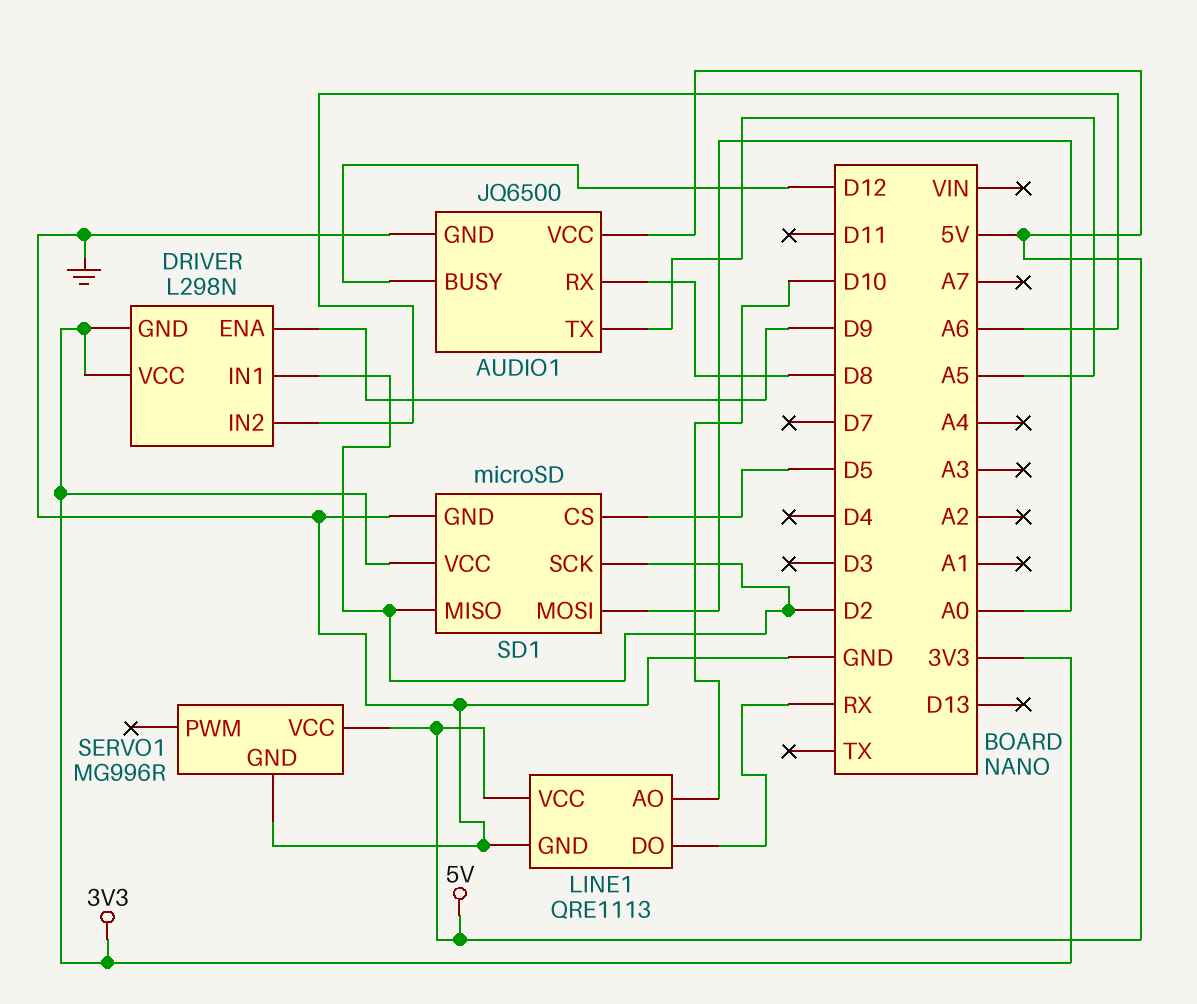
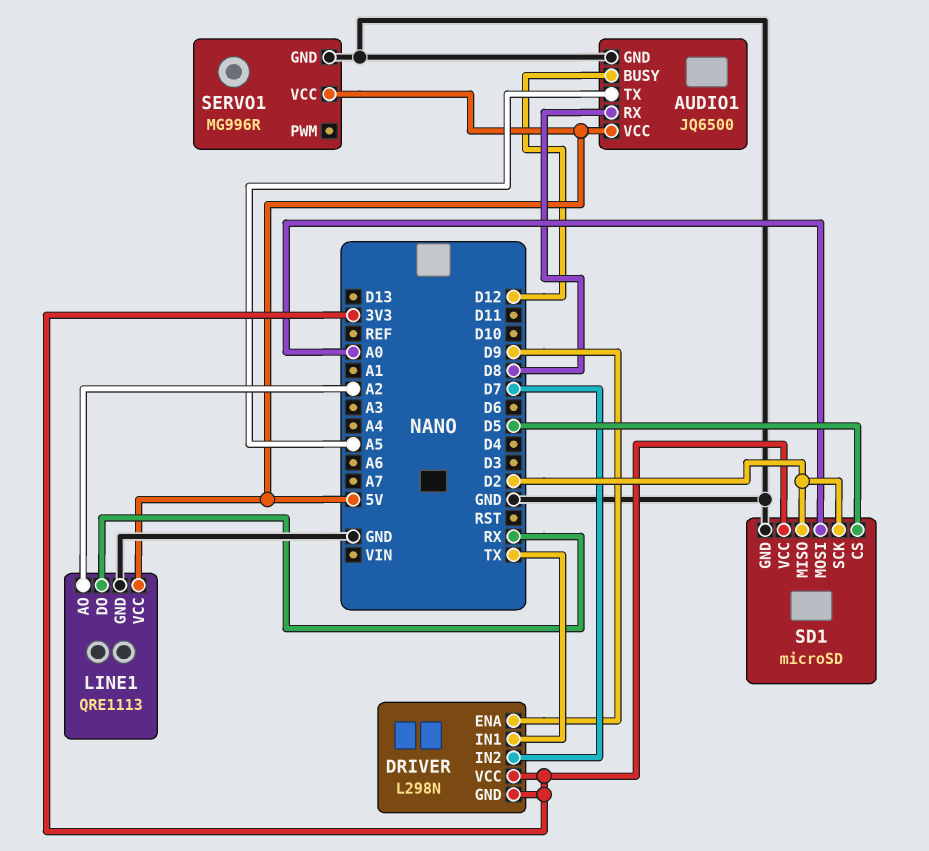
DRIVER pin IN1: D2 -> TX
DRIVER pin IN2: A6 -> D7
LINE1 pin AO: D10 -> A2

